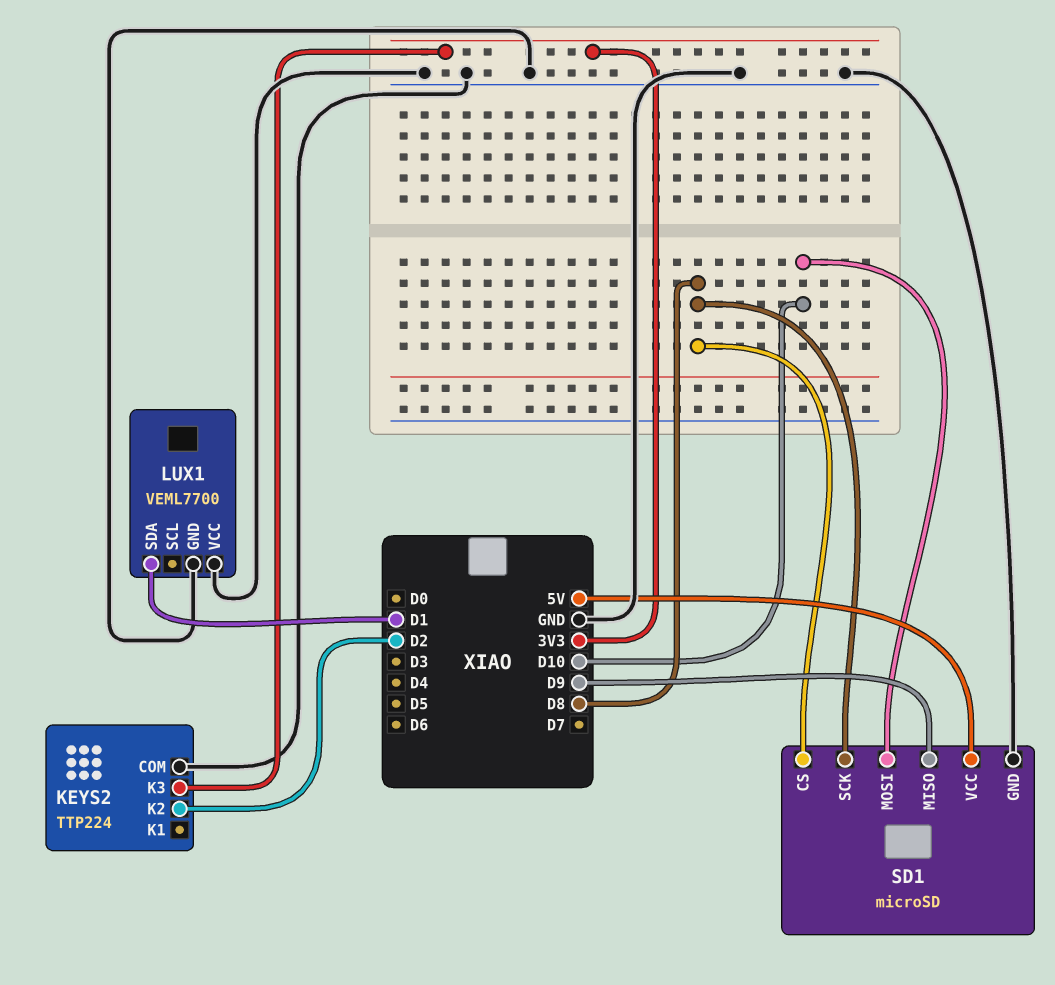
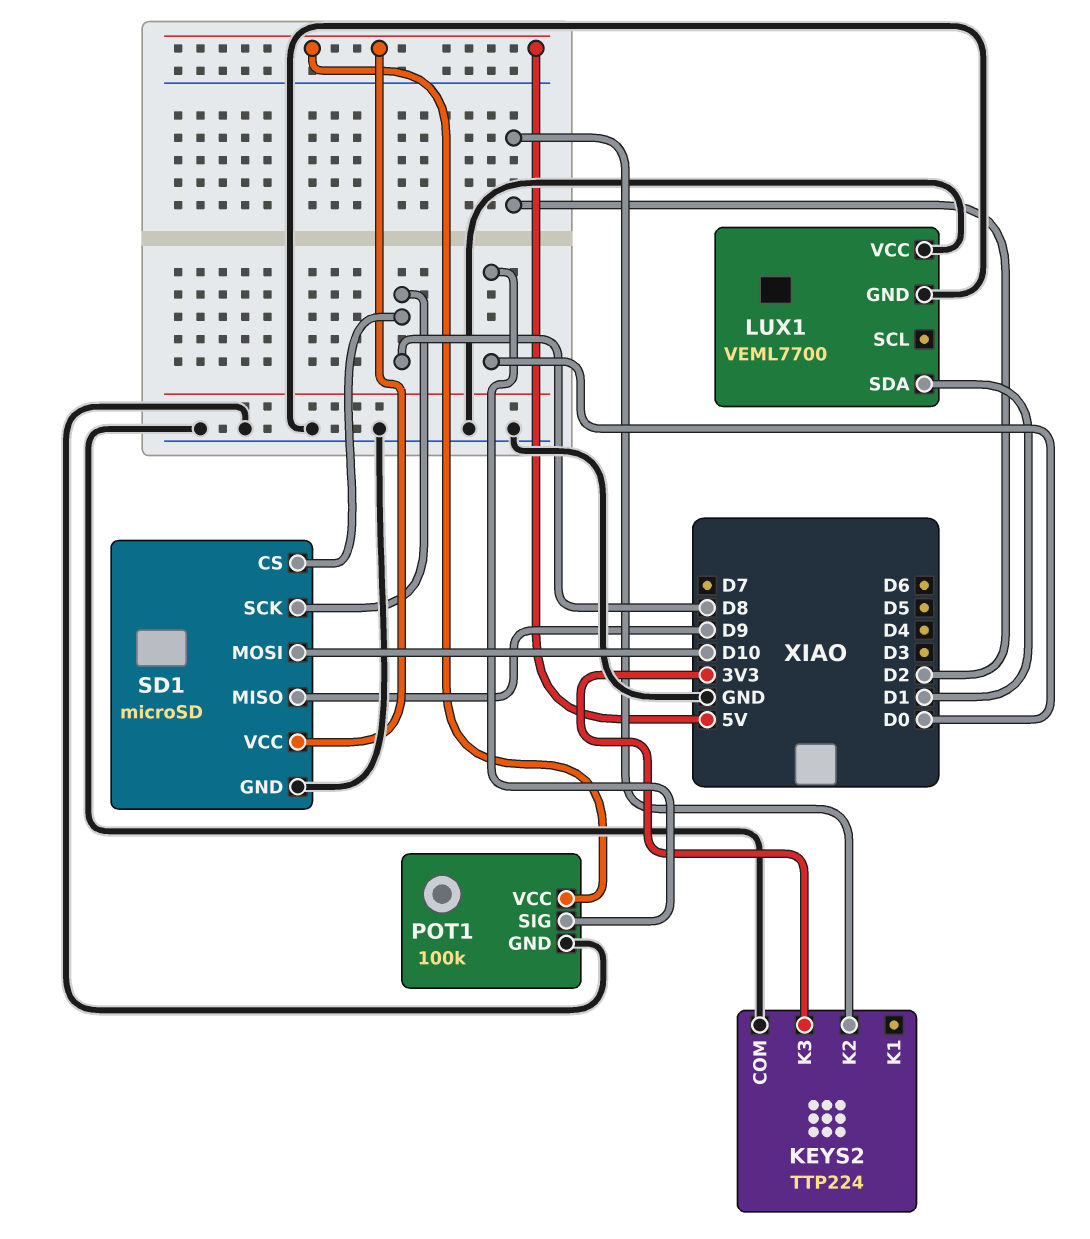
POT1: none -> 100k
POT1 pin GND: none -> GND
POT1 pin SIG: none -> D0
POT1 pin VCC: none -> 5V

